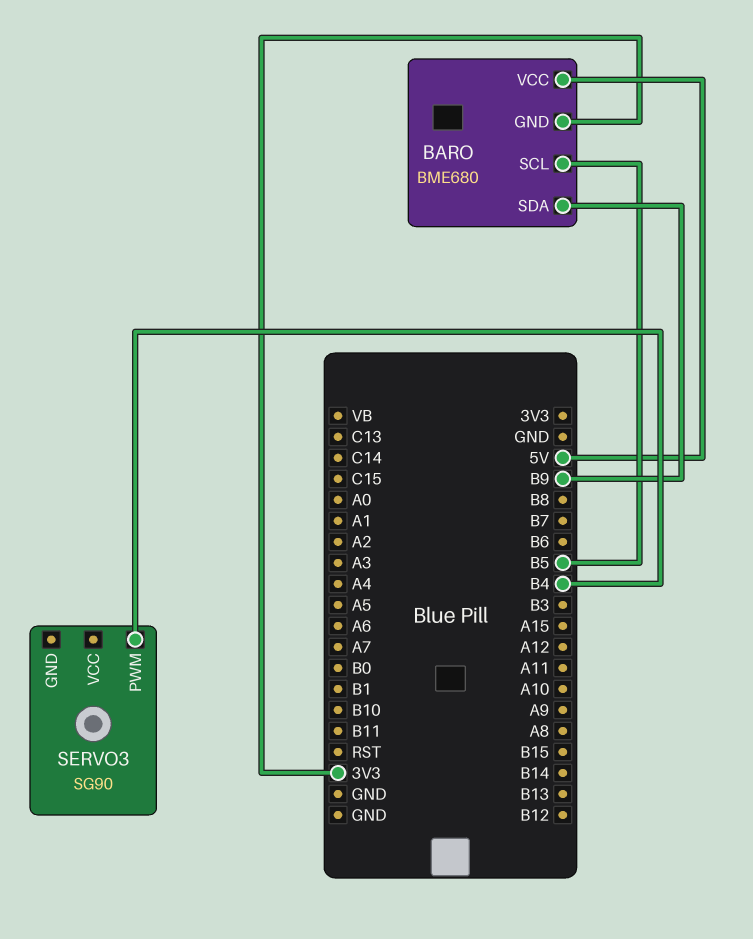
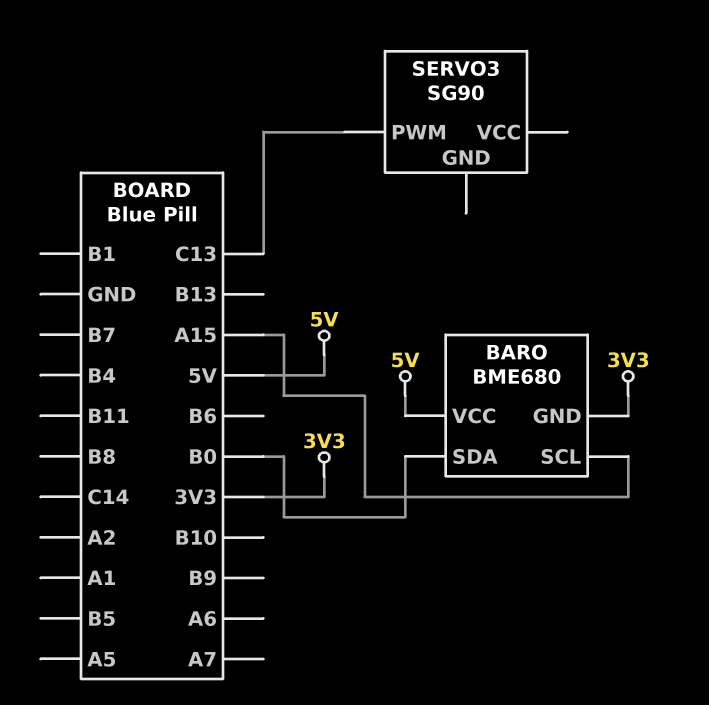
BARO pin SCL: B5 -> A15
BARO pin SDA: B9 -> B0
SERVO3 pin PWM: B4 -> C13

